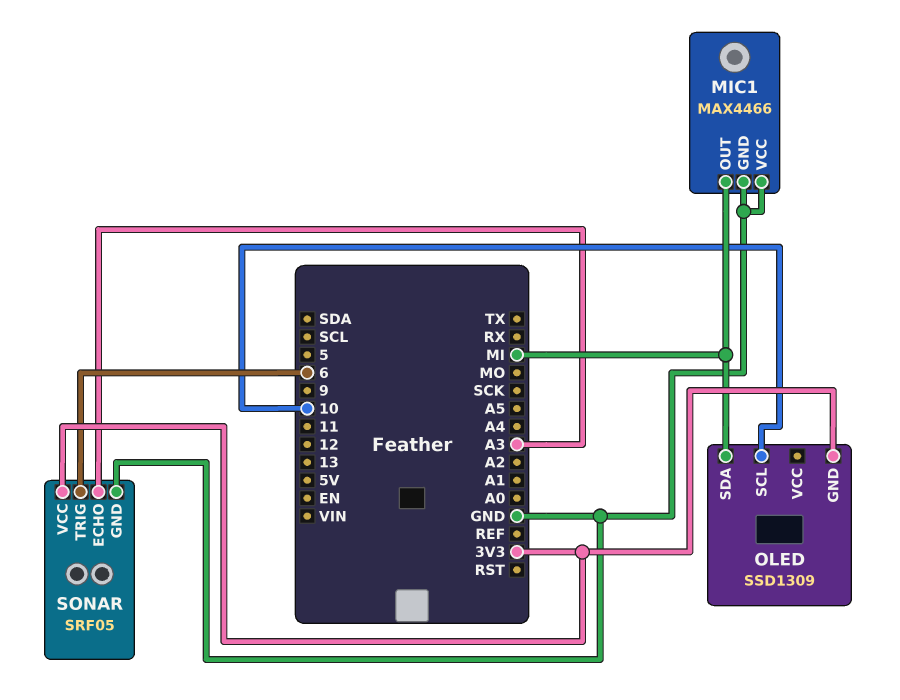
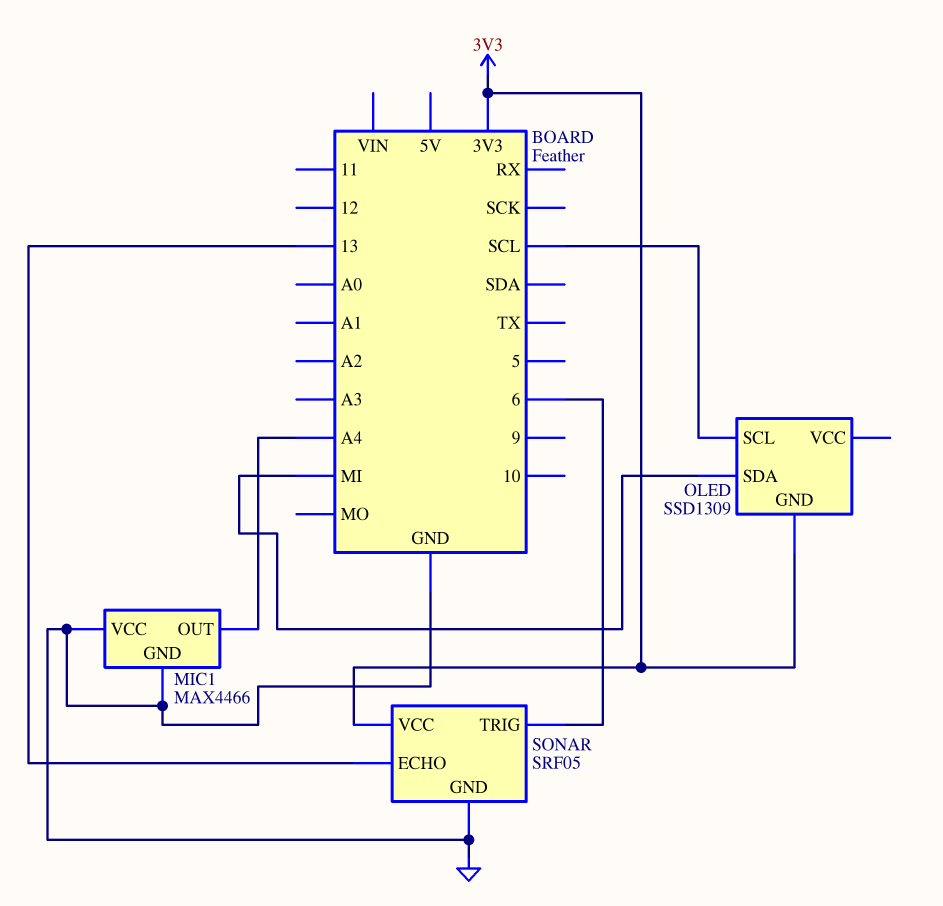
MIC1 pin OUT: MI -> A4
OLED pin SCL: 10 -> SCL
SONAR pin ECHO: A3 -> 13

